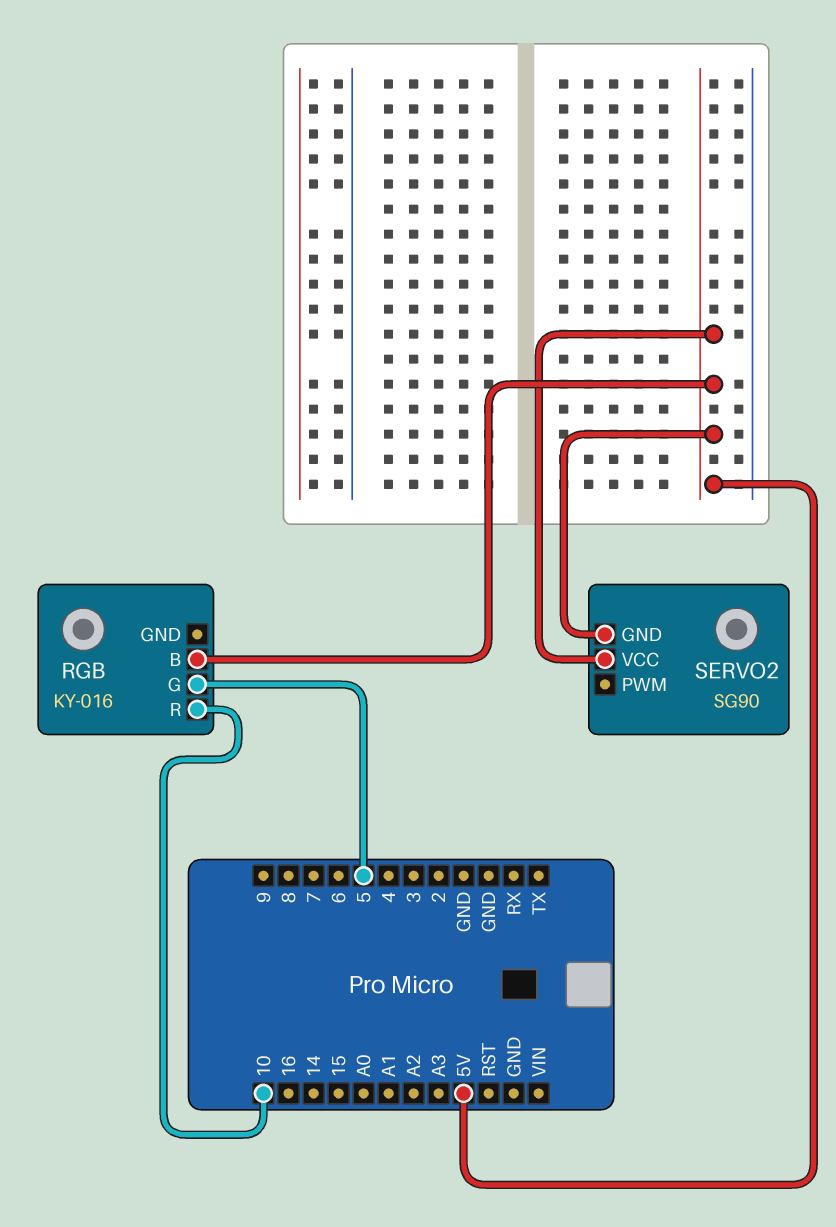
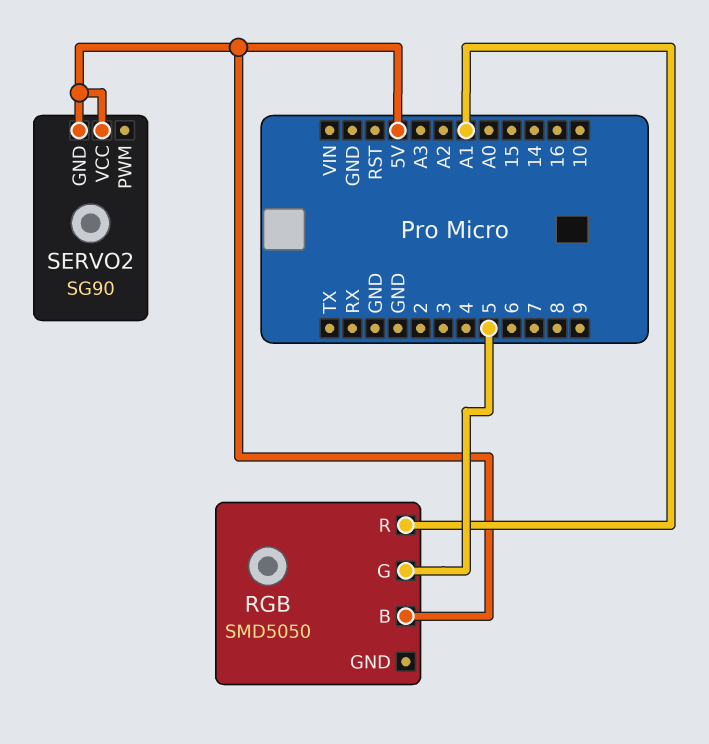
RGB: KY-016 -> SMD5050
RGB pin R: 10 -> A1

